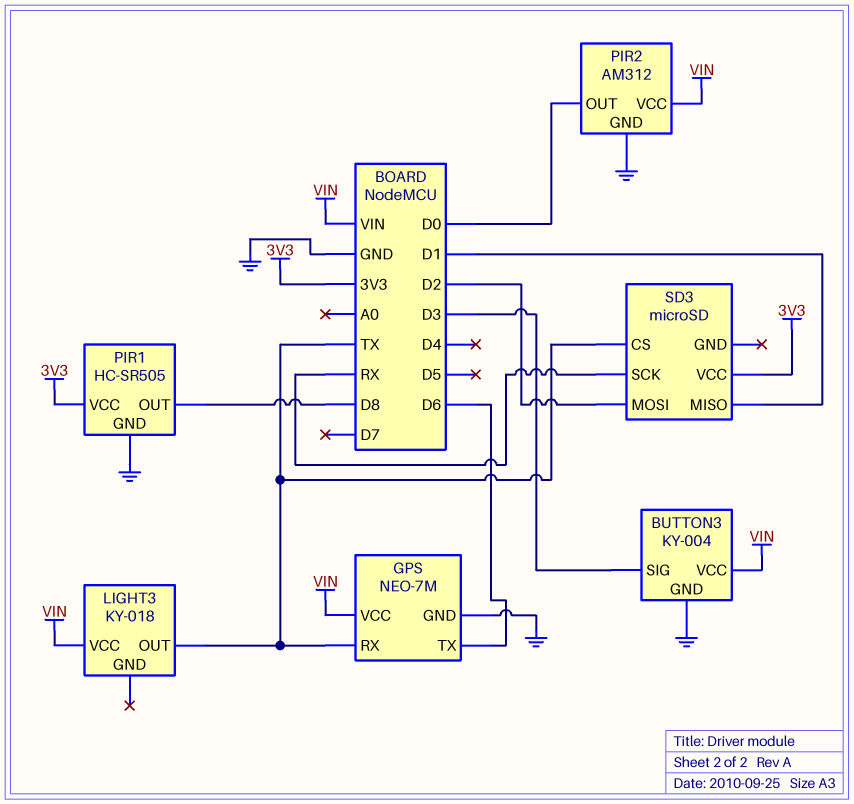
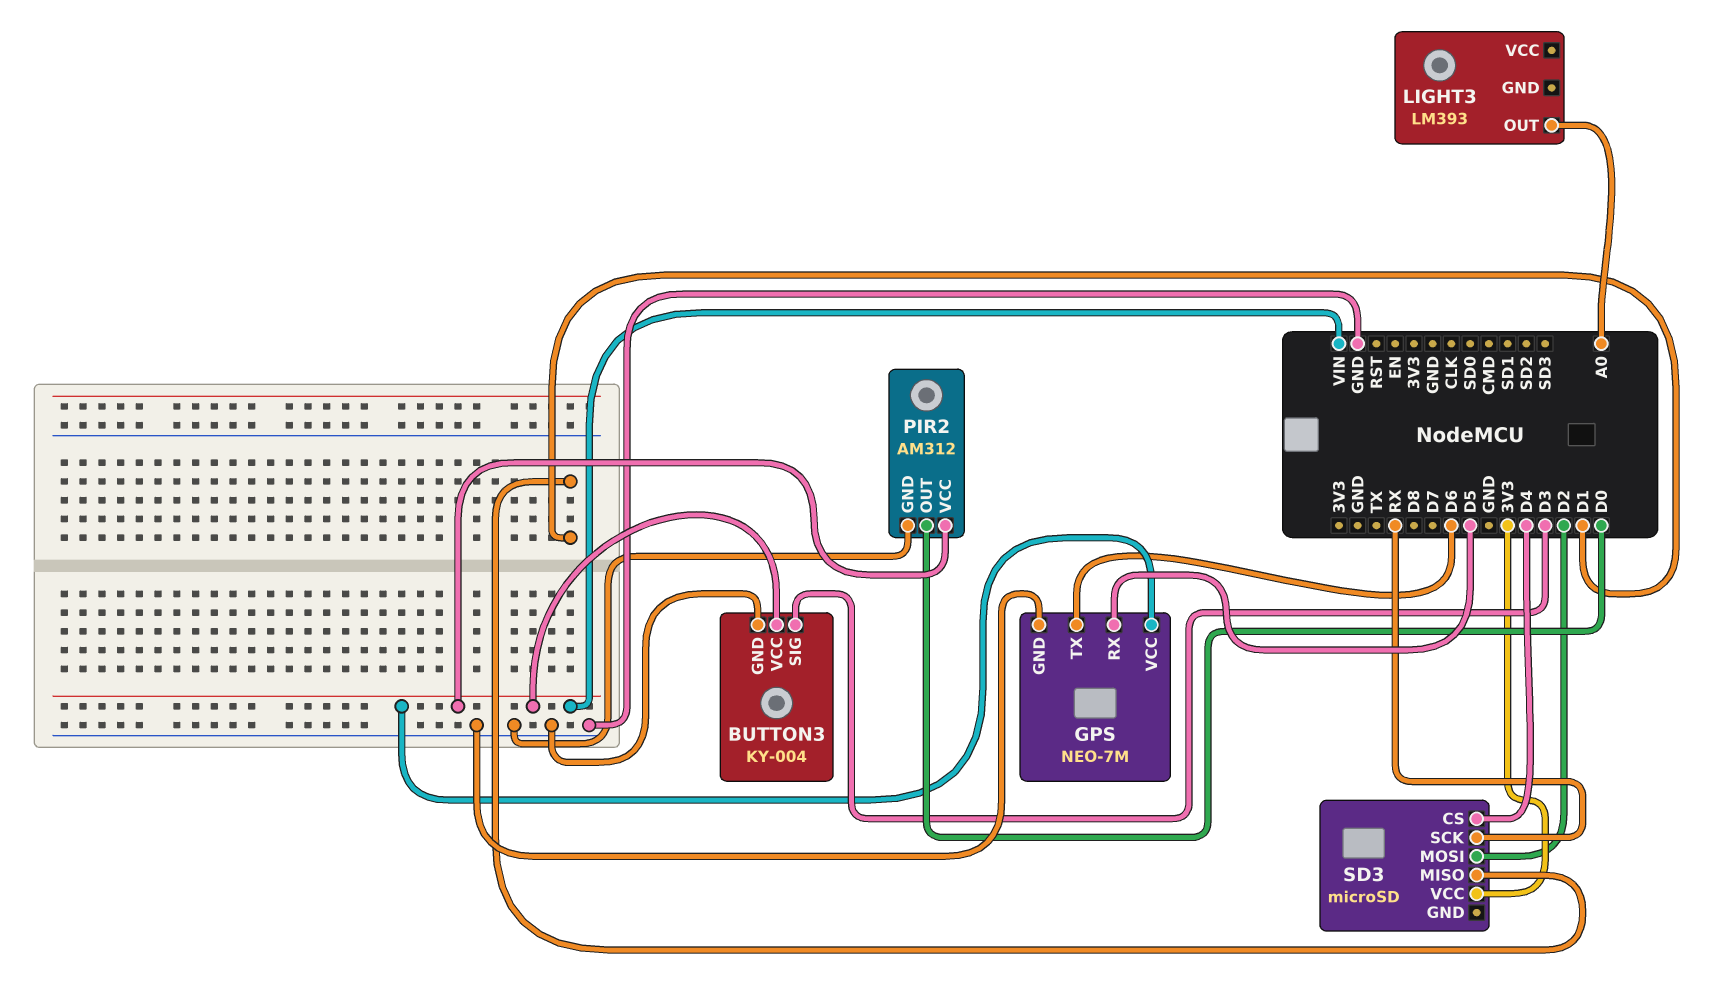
GPS pin RX: TX -> D5
LIGHT3: KY-018 -> LM393
LIGHT3 pin OUT: TX -> A0
LIGHT3 pin VCC: VIN -> none
PIR1: HC-SR505 -> none
PIR1 pin GND: GND -> none
PIR1 pin OUT: D8 -> none
PIR1 pin VCC: 3V3 -> none
SD3 pin CS: TX -> D4

